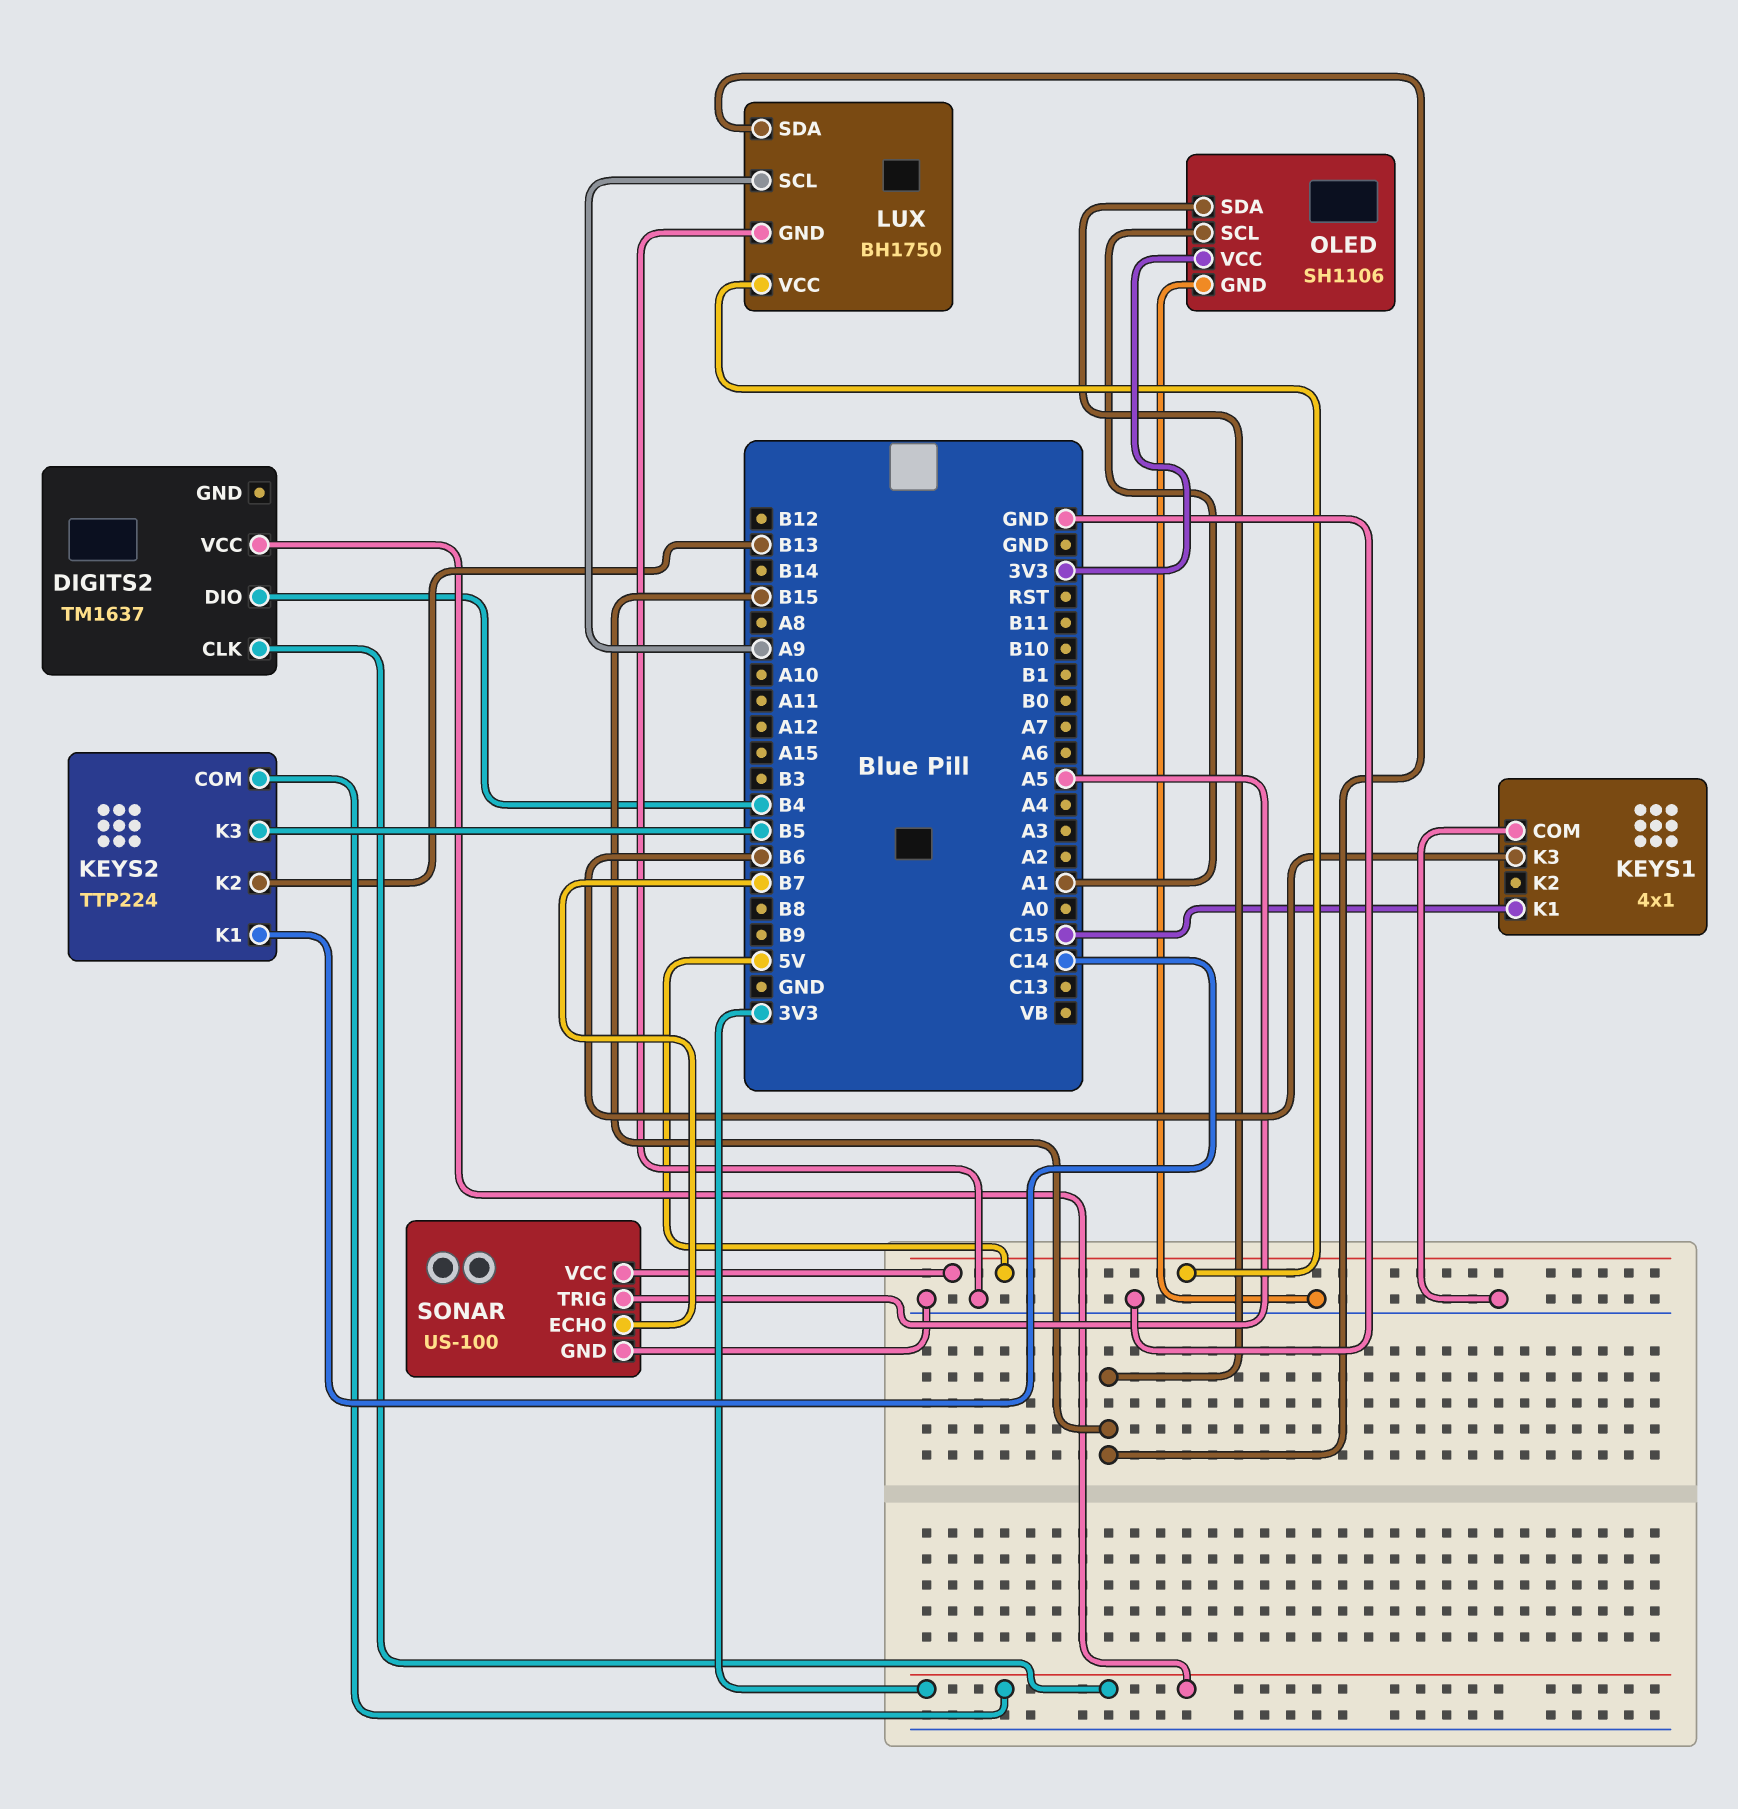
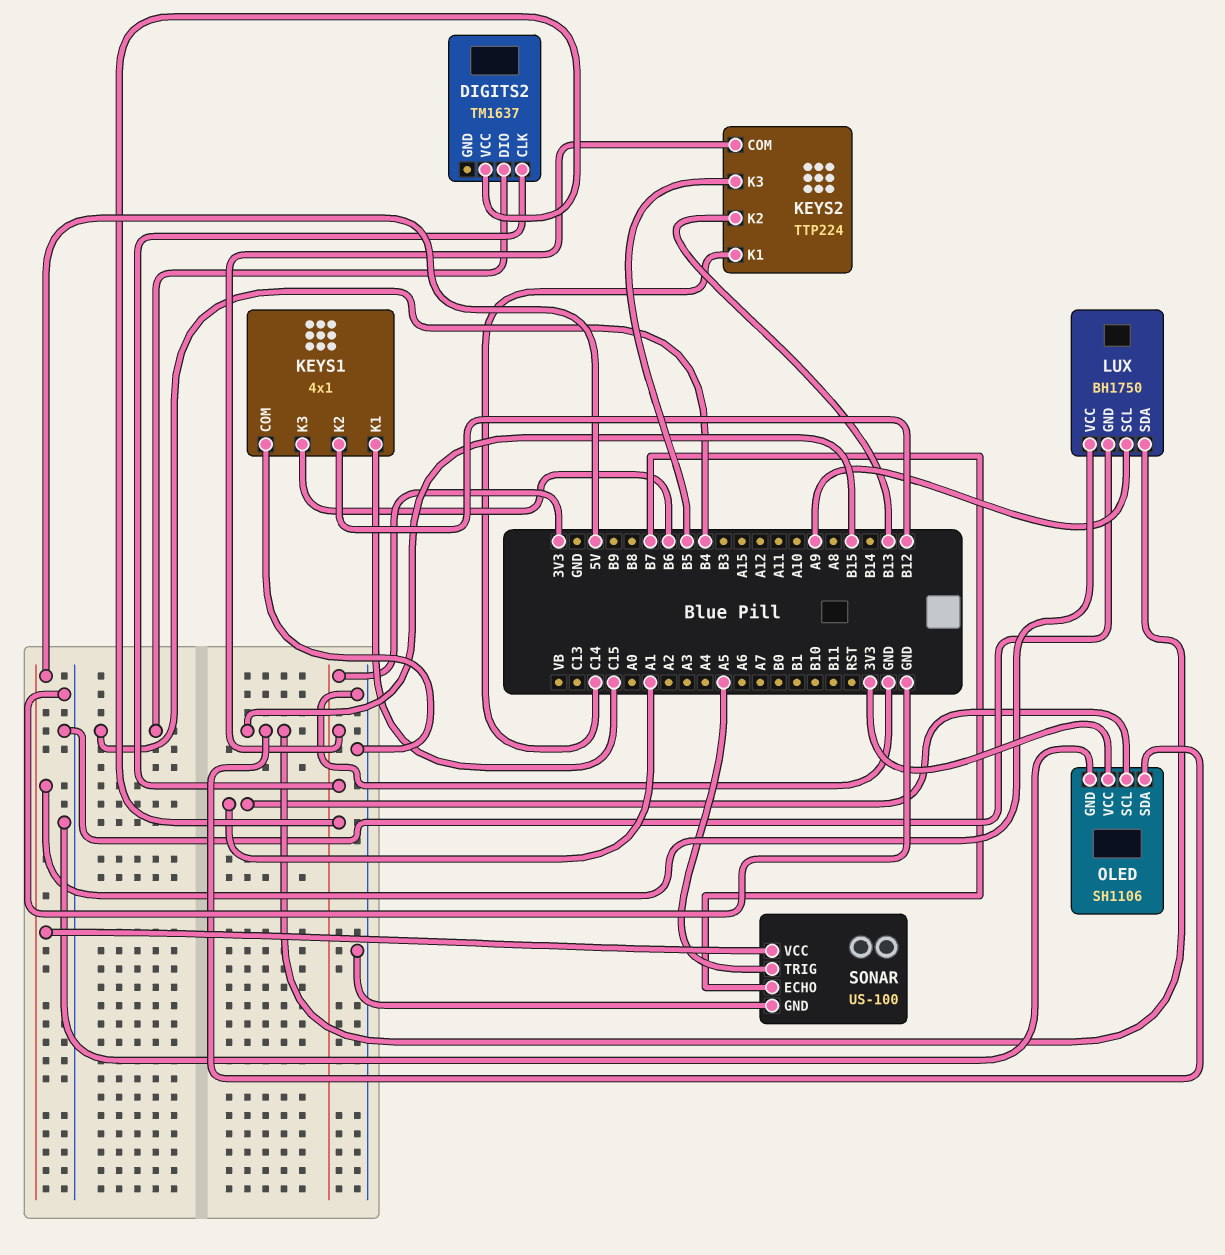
KEYS1 pin K2: none -> B12

